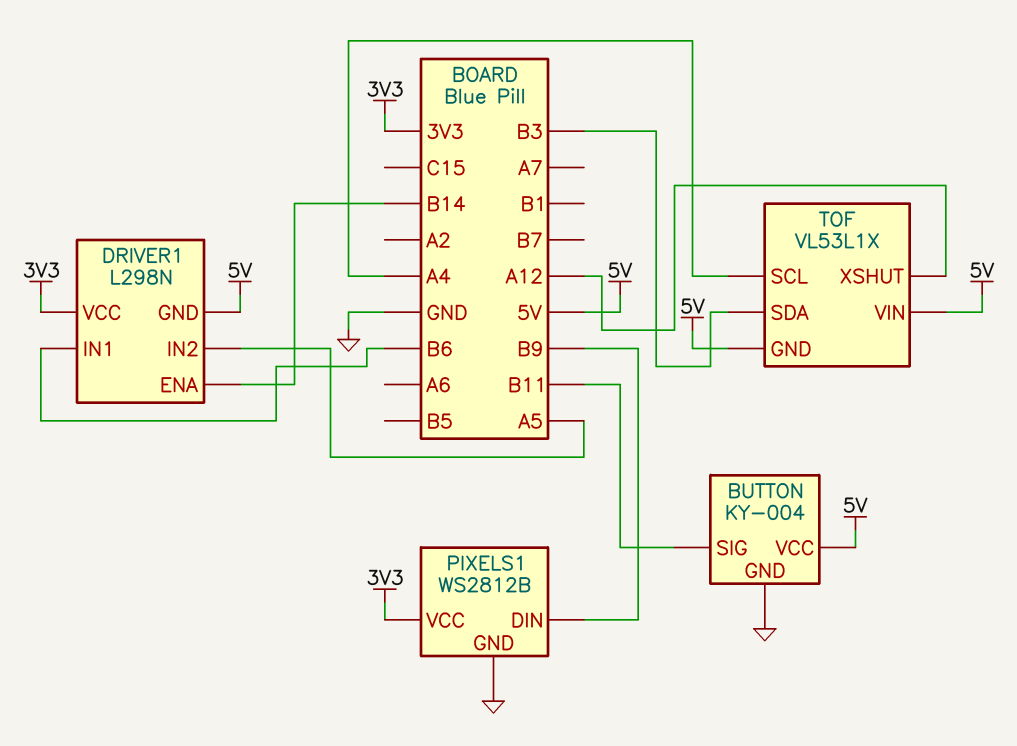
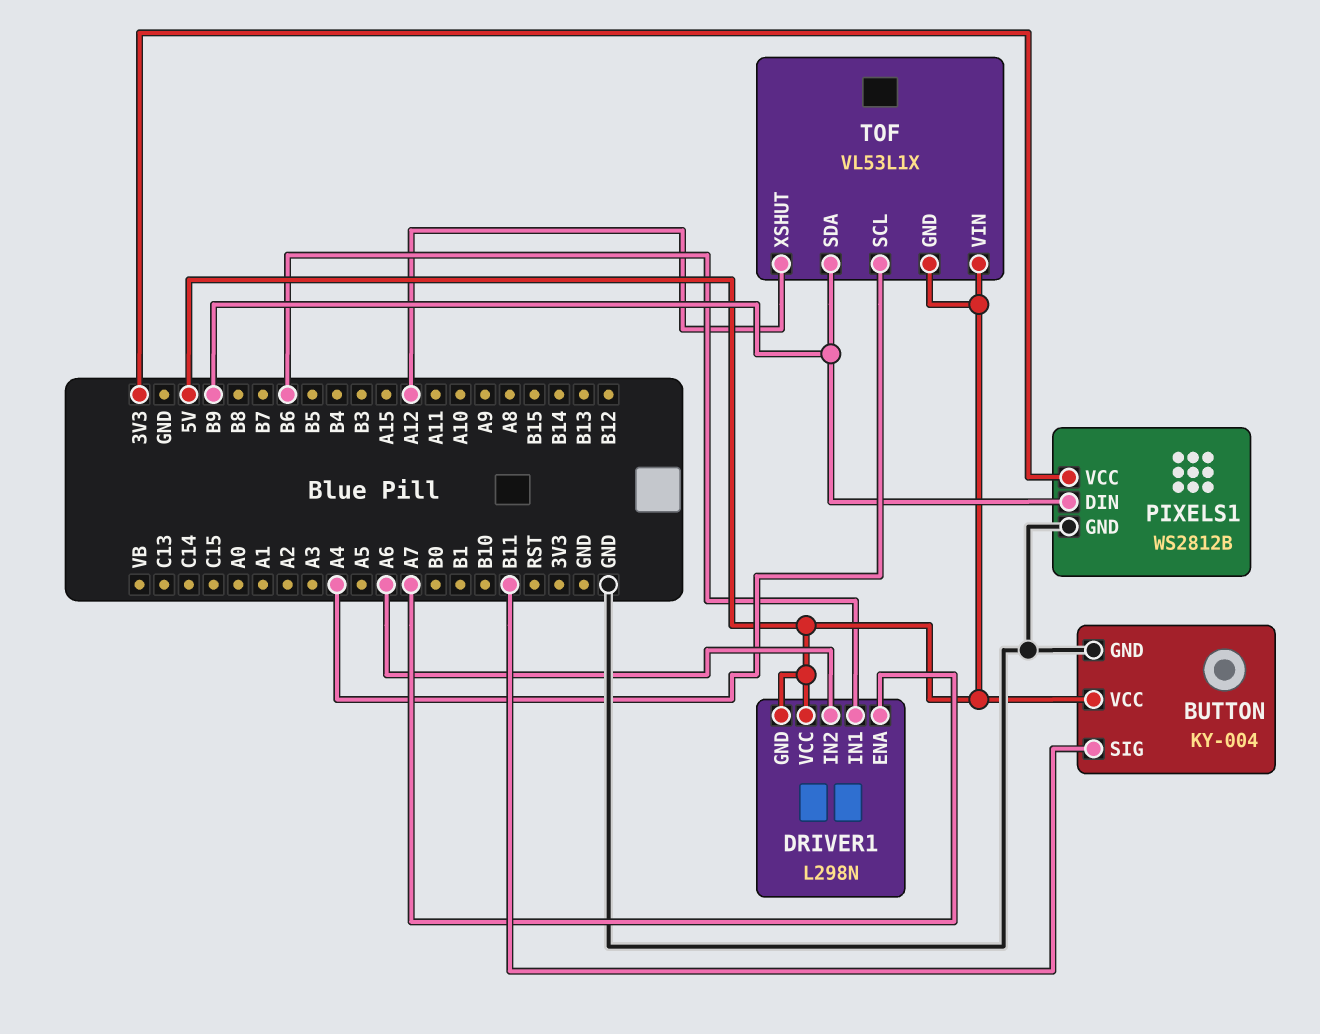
DRIVER1 pin ENA: B14 -> A7
DRIVER1 pin IN2: A5 -> A6
DRIVER1 pin VCC: 3V3 -> 5V
TOF pin SDA: B3 -> B9

